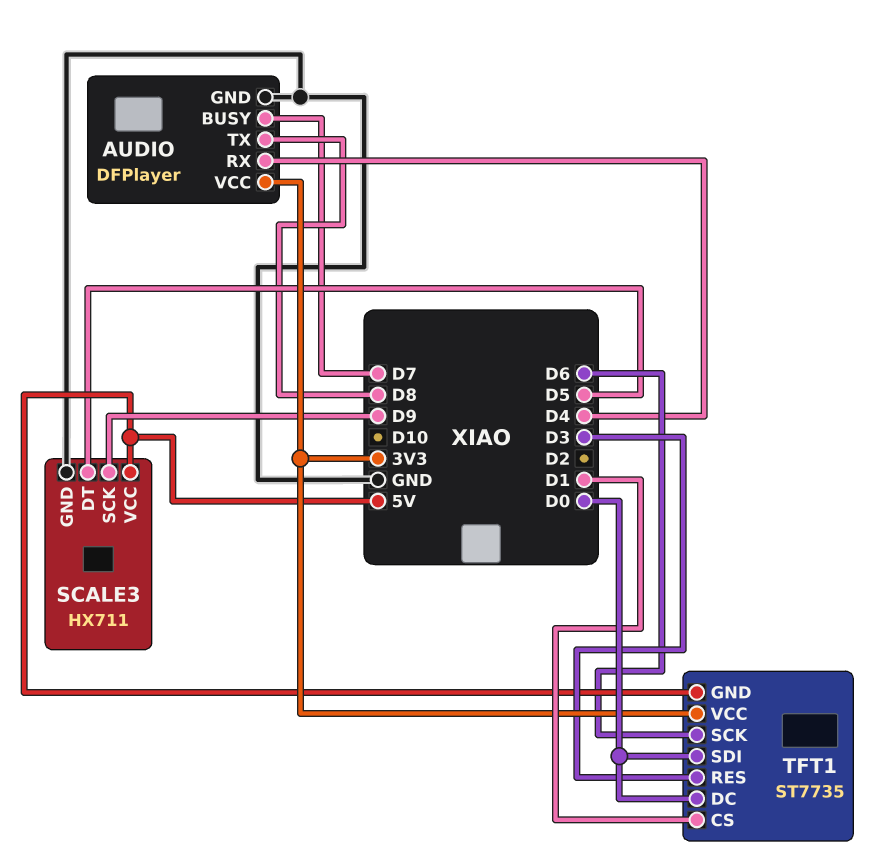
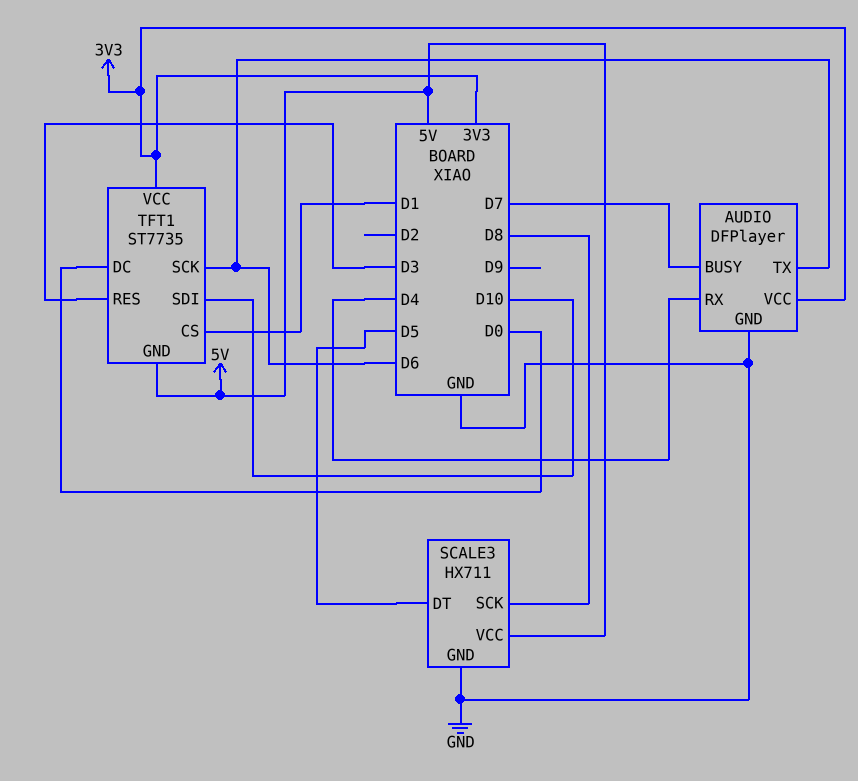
AUDIO pin TX: D8 -> D6
SCALE3 pin SCK: D9 -> D8
TFT1 pin SDI: D0 -> D10

